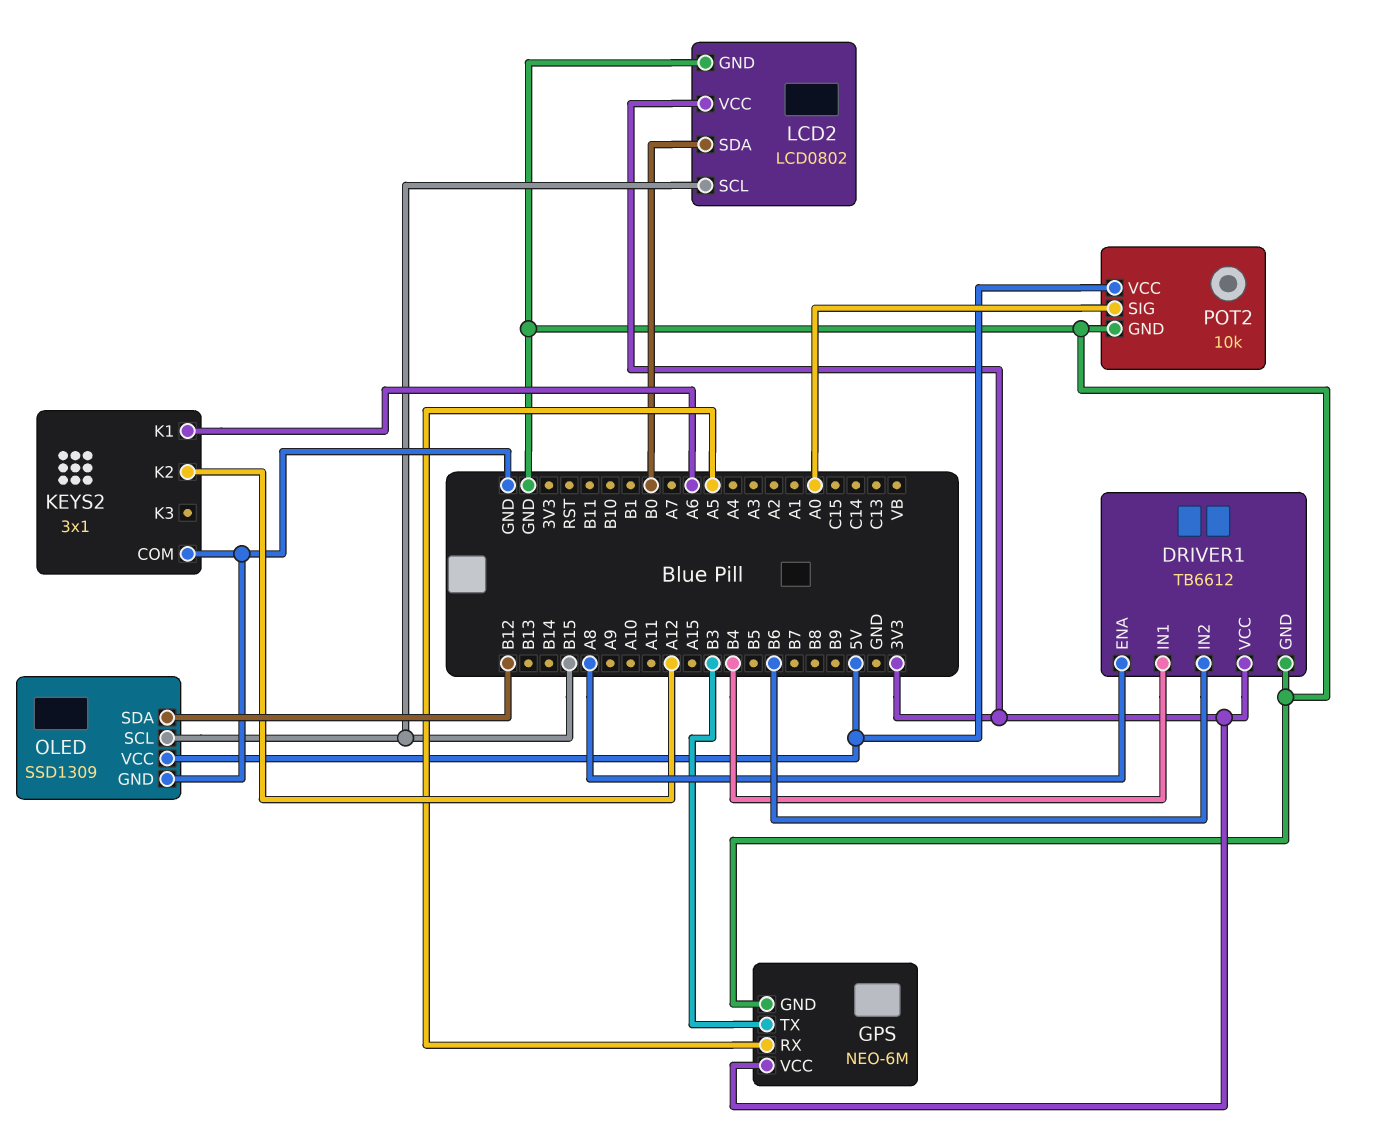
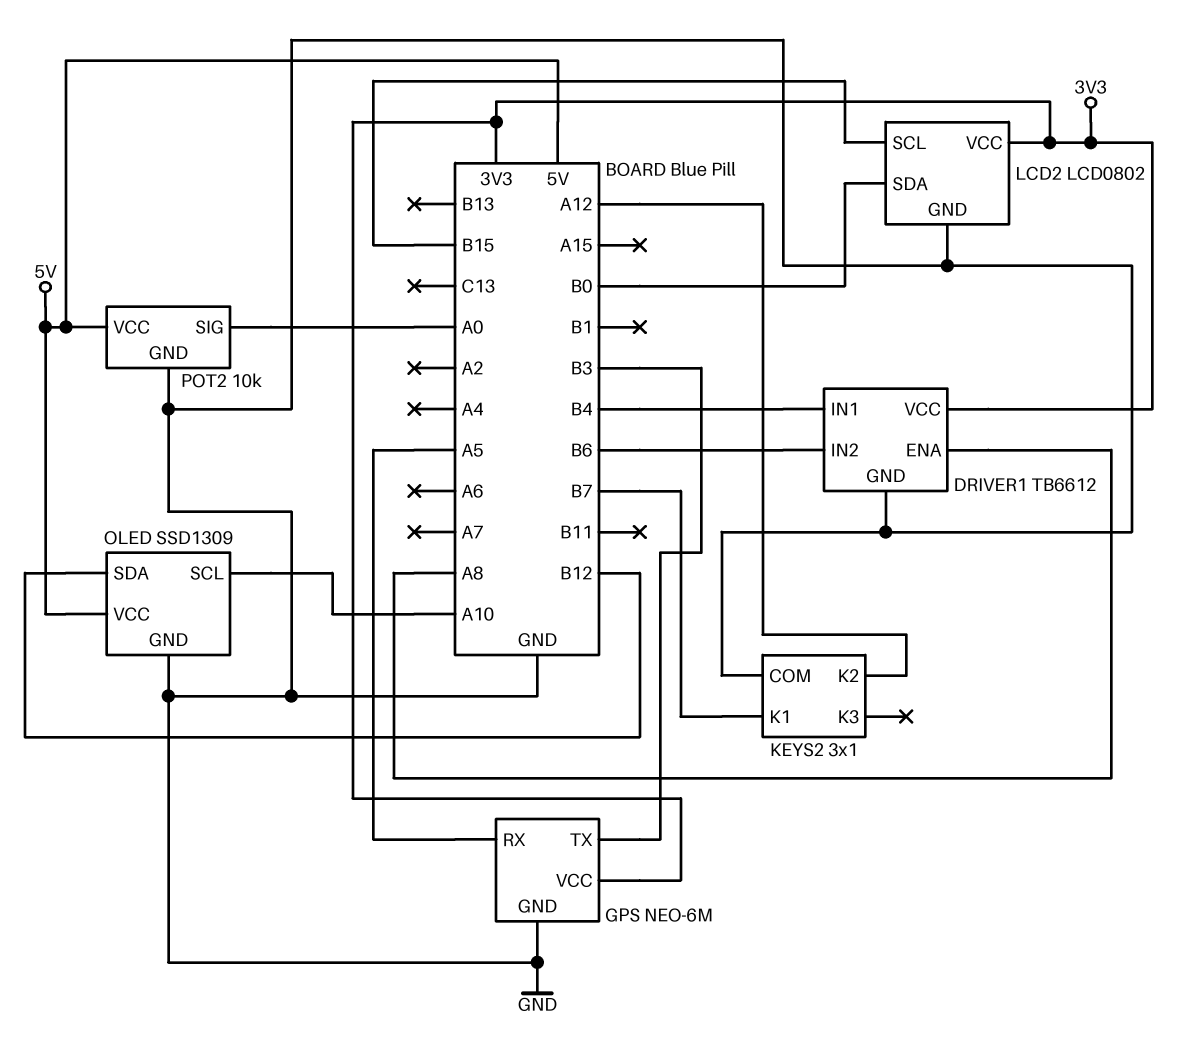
KEYS2 pin K1: A6 -> B7
OLED pin SCL: B15 -> A10

